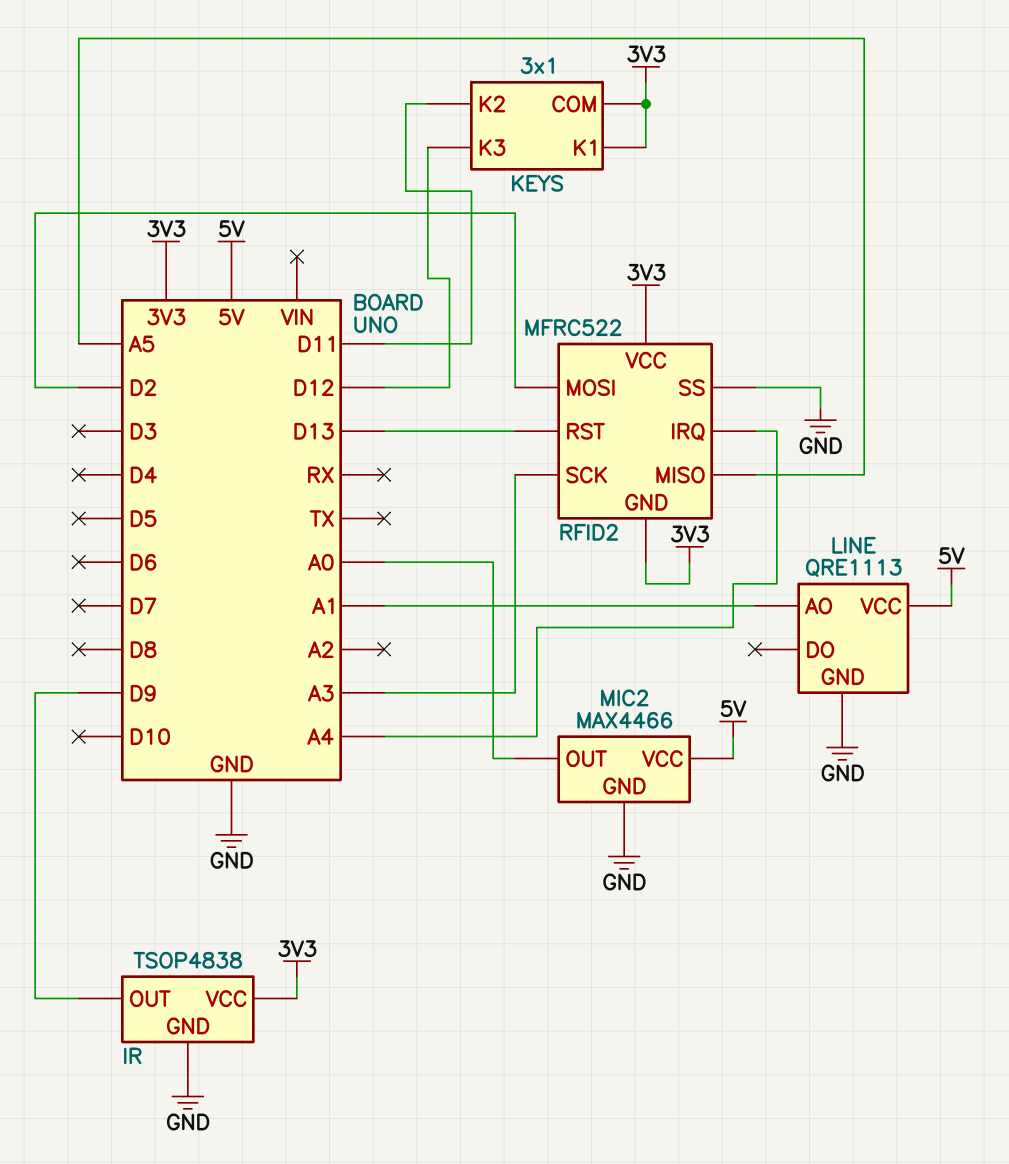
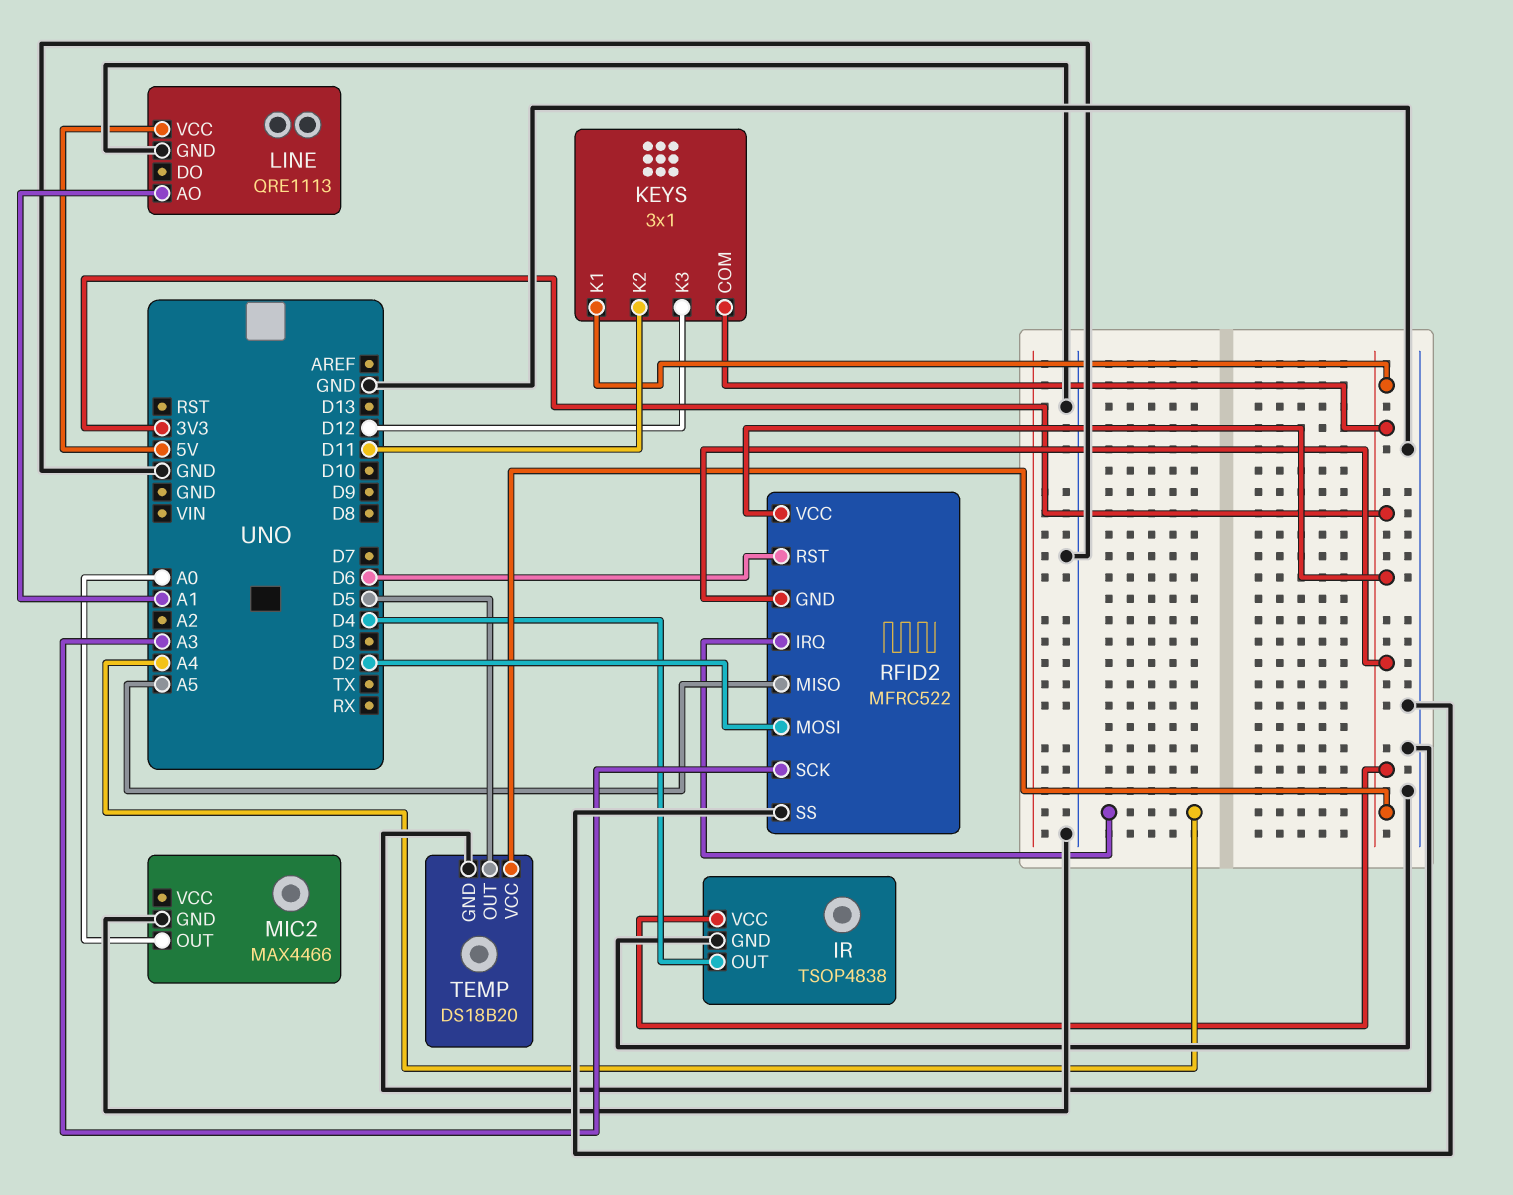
IR pin OUT: D9 -> D4
MIC2 pin VCC: 5V -> none
RFID2 pin RST: D13 -> D6
TEMP: none -> DS18B20
TEMP pin GND: none -> GND
TEMP pin OUT: none -> D5
TEMP pin VCC: none -> 3V3

